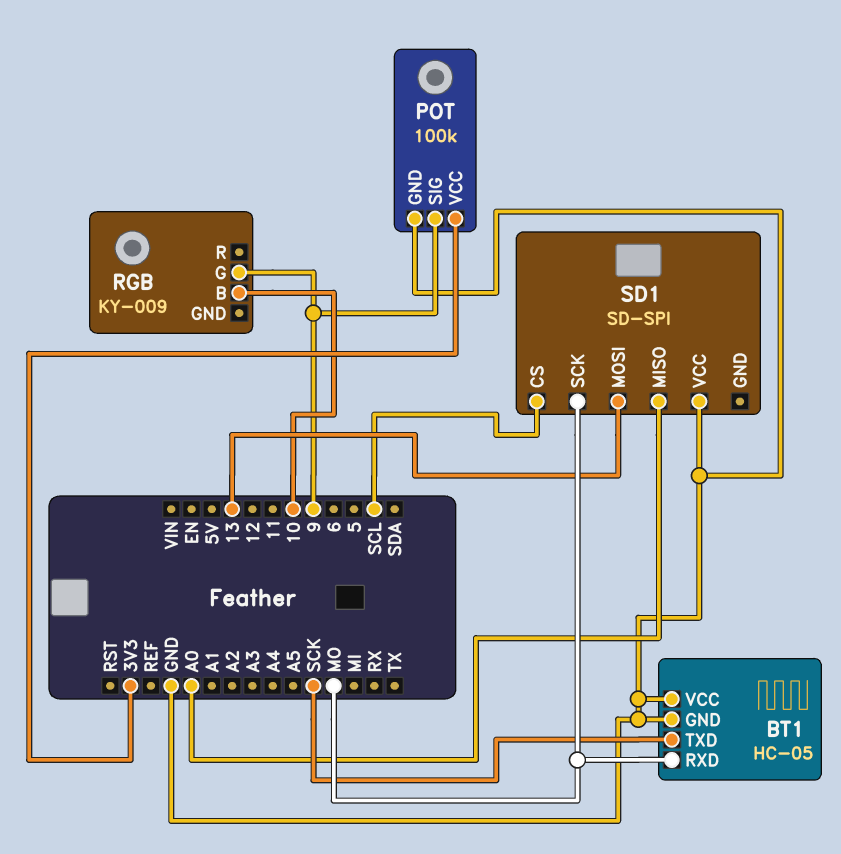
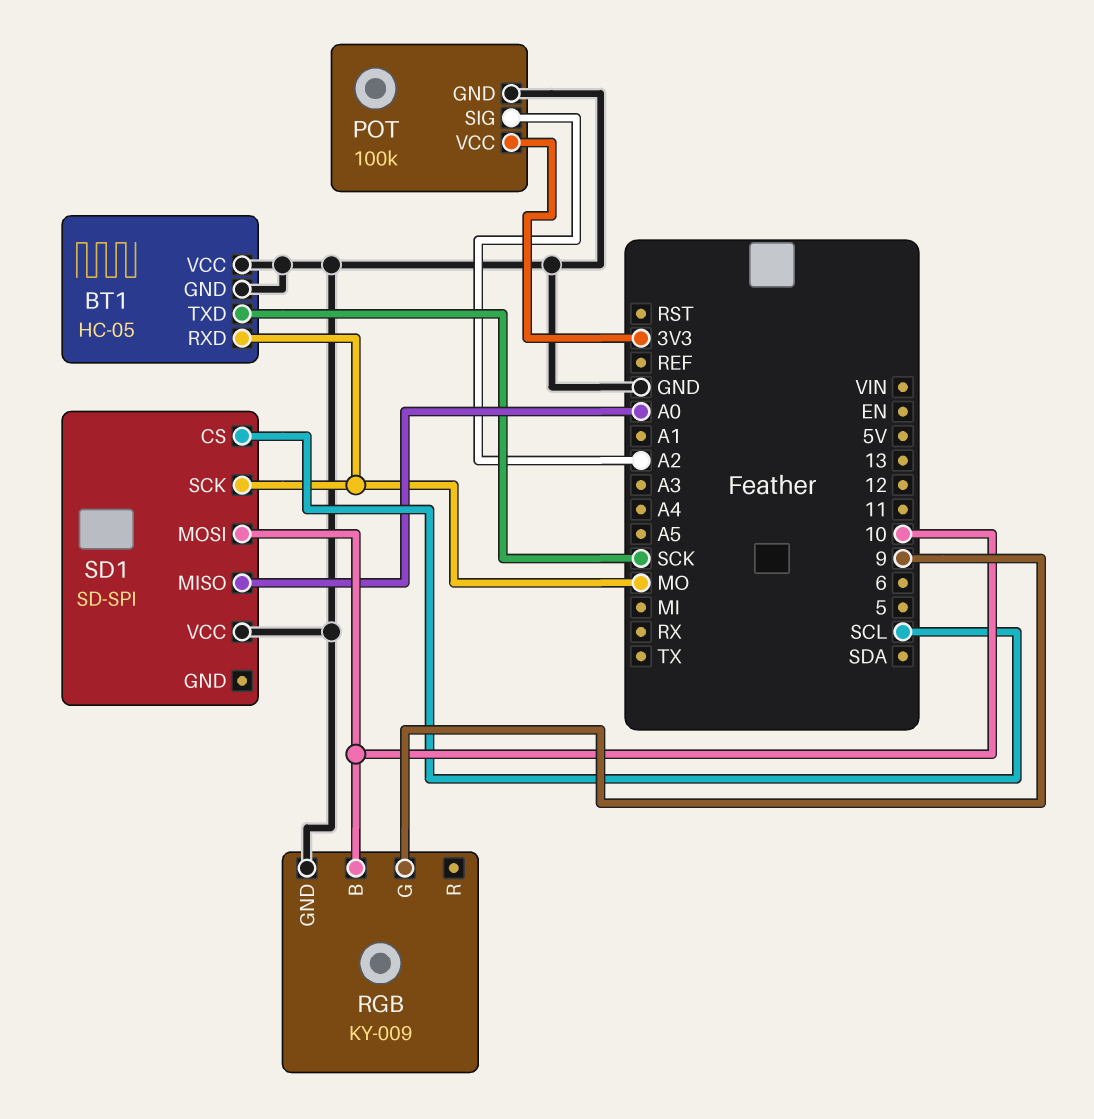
POT pin SIG: 9 -> A2
RGB pin GND: none -> GND
SD1 pin MOSI: 13 -> 10

